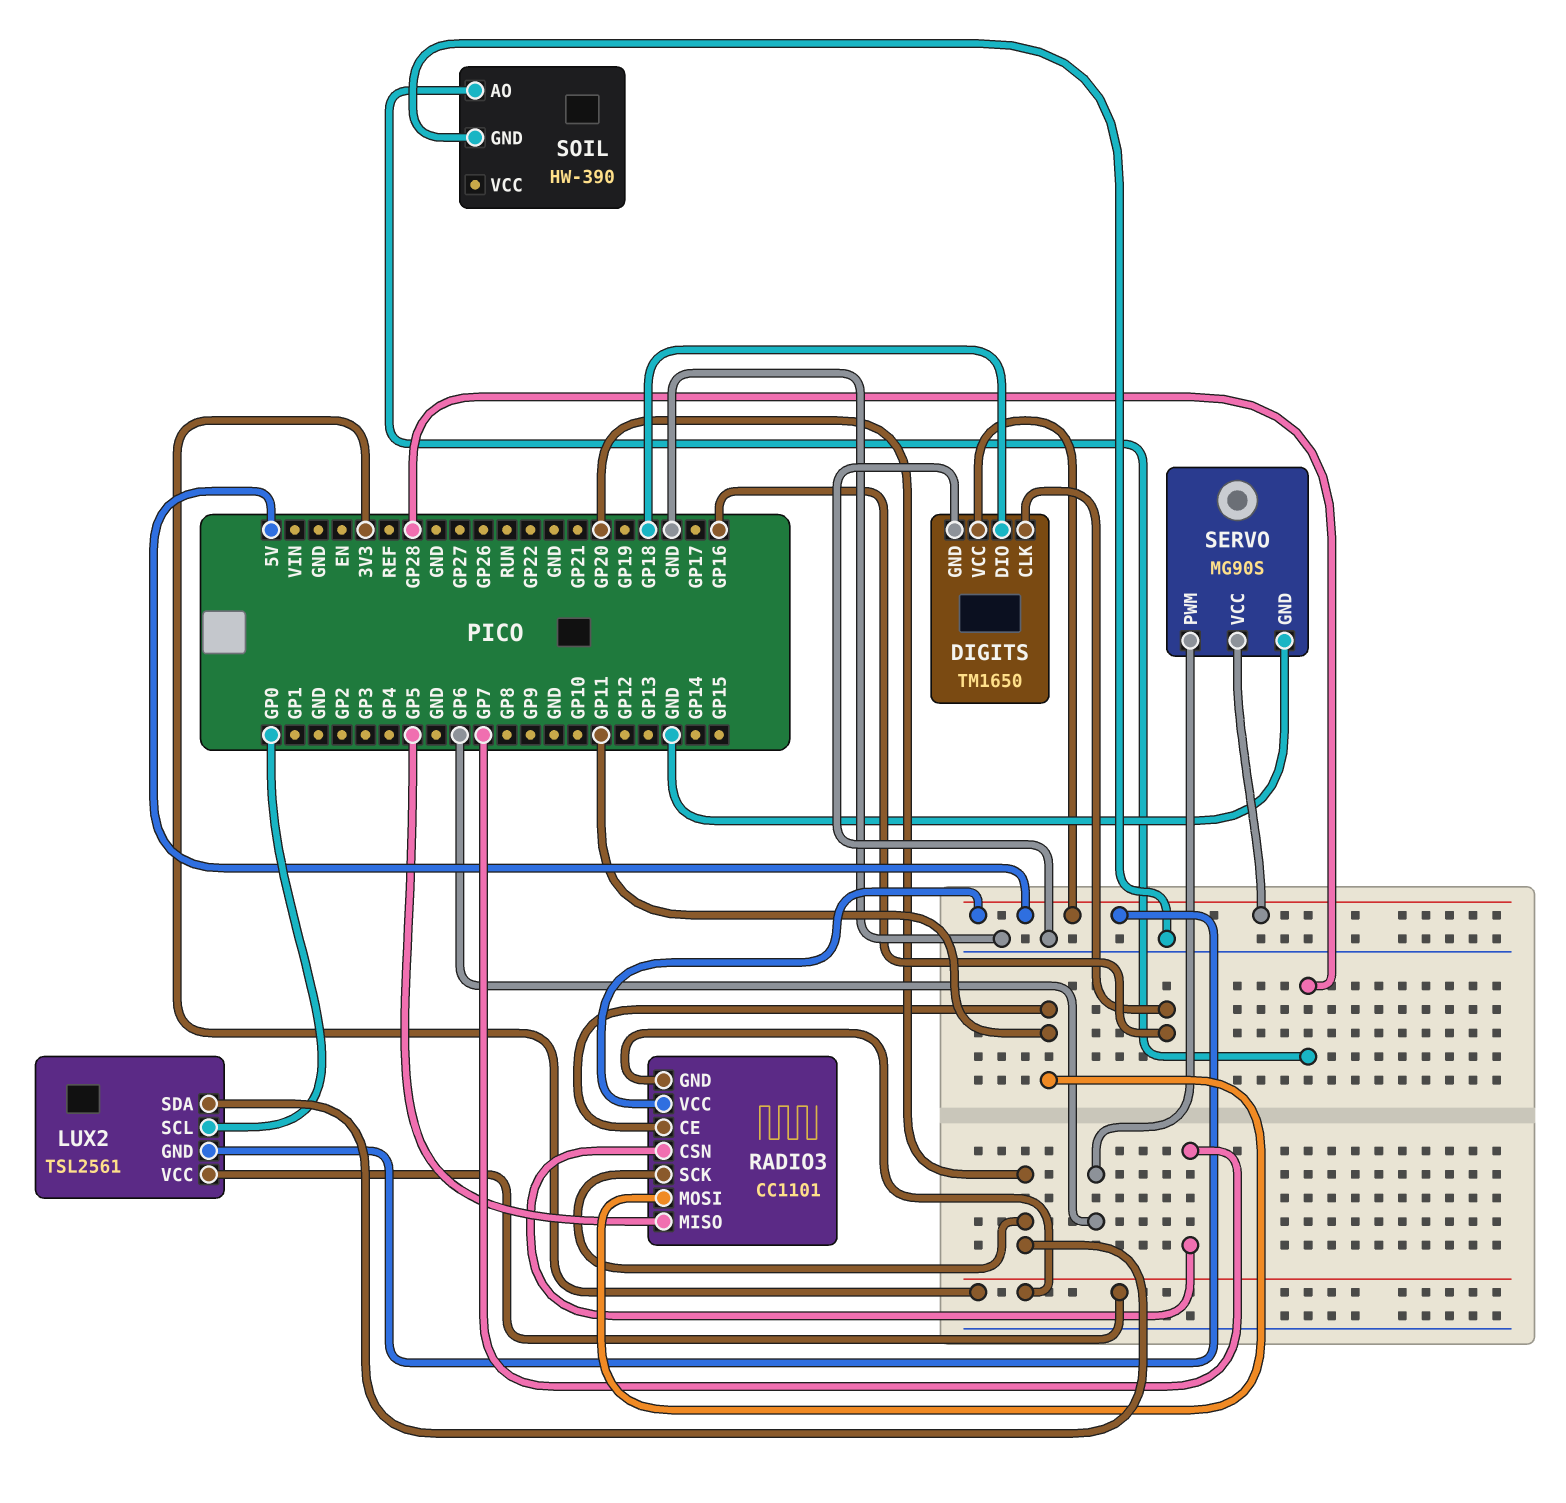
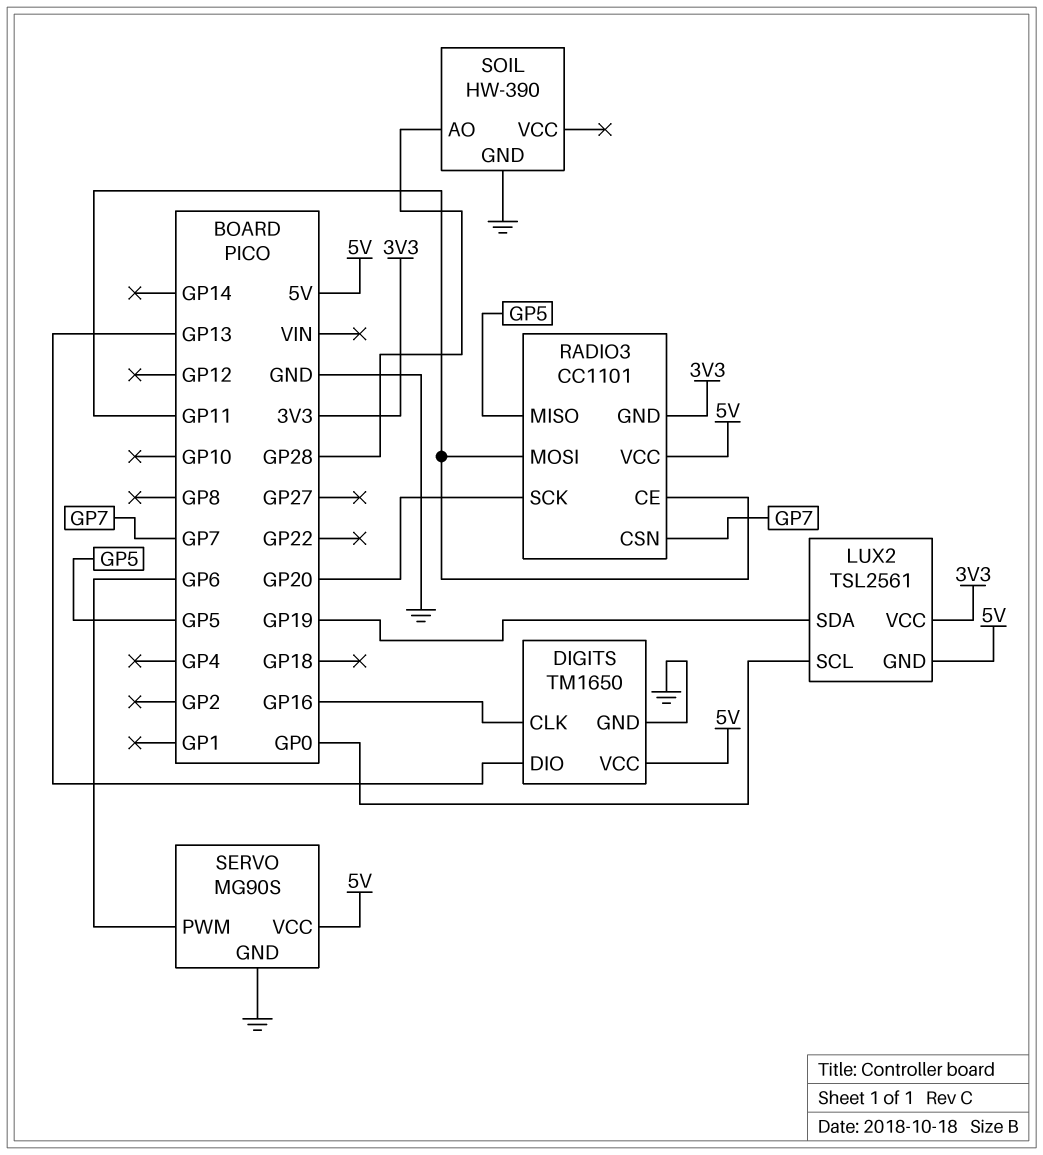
DIGITS pin DIO: GP18 -> GP13
LUX2 pin SDA: GP20 -> GP19

